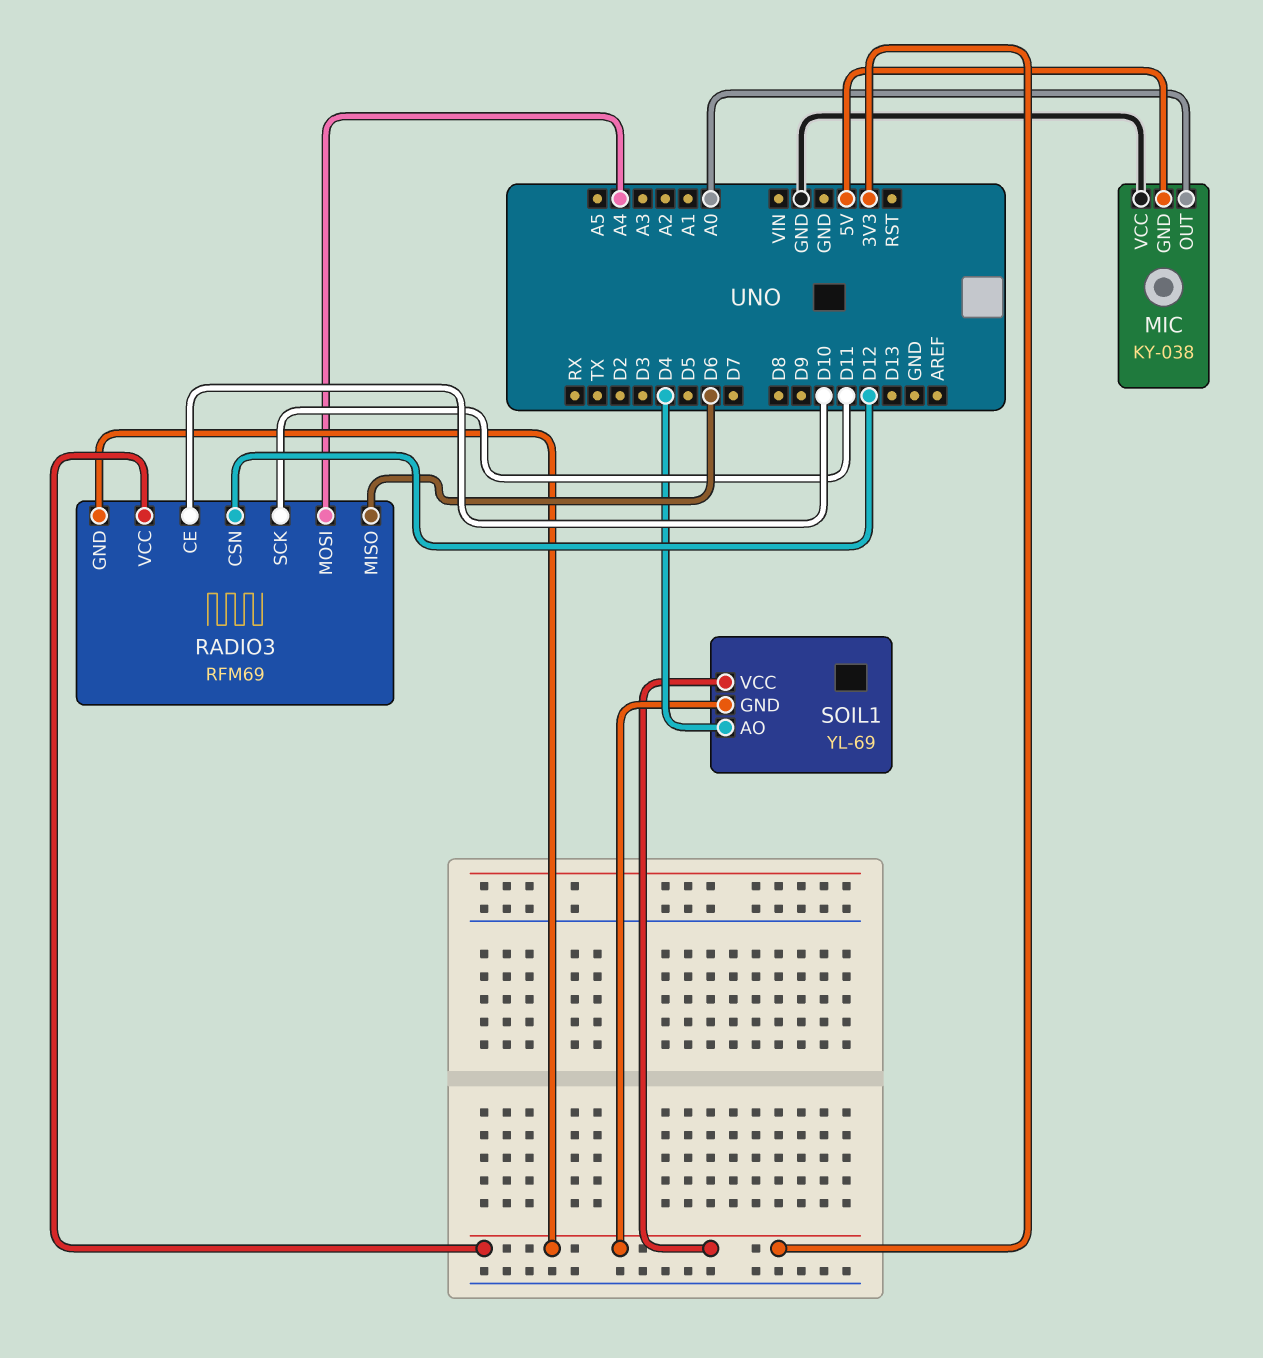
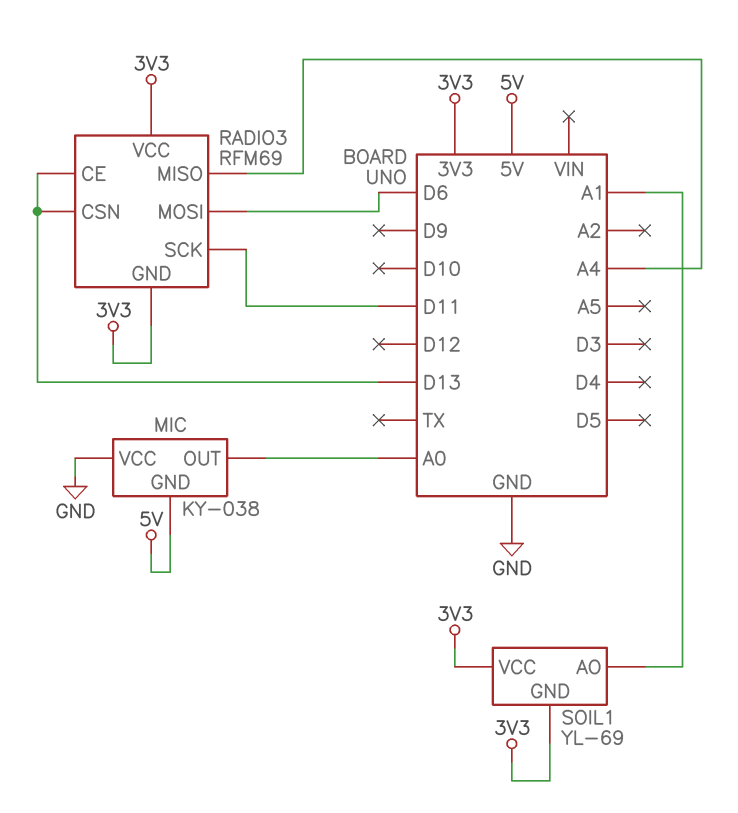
RADIO3 pin CE: D10 -> D13
RADIO3 pin CSN: D12 -> D13
RADIO3 pin MISO: D6 -> A4
RADIO3 pin MOSI: A4 -> D6
SOIL1 pin AO: D4 -> A1

